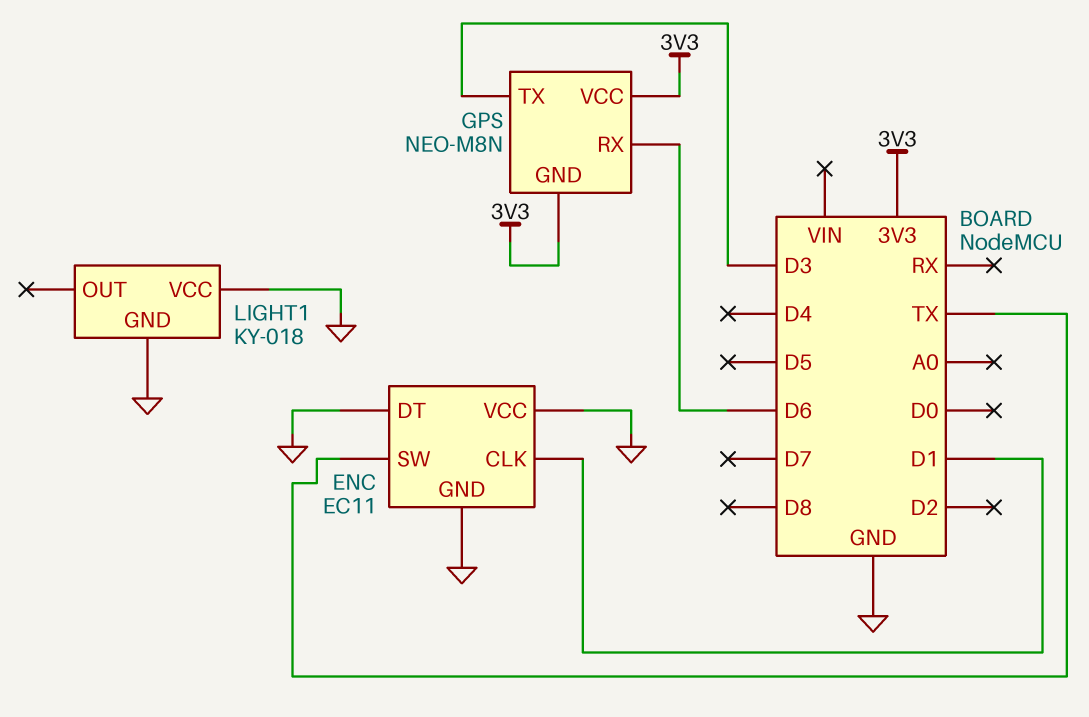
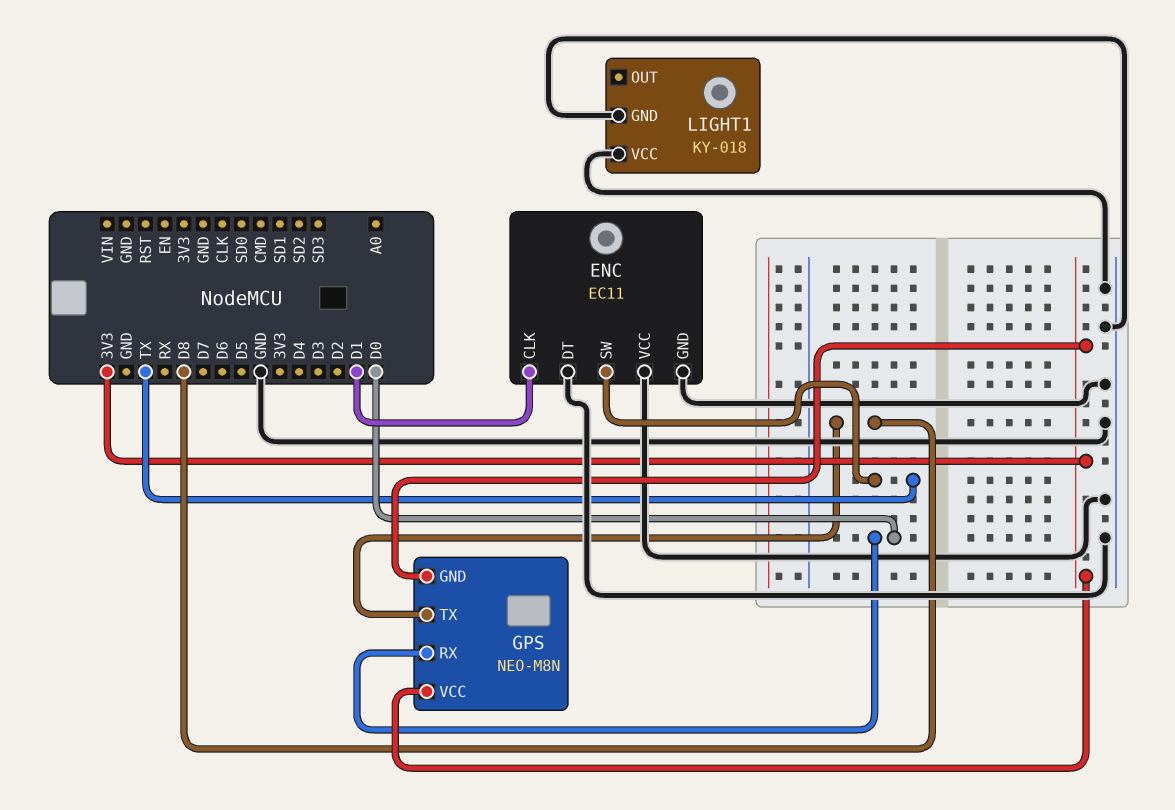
GPS pin RX: D6 -> D0
GPS pin TX: D3 -> D8

